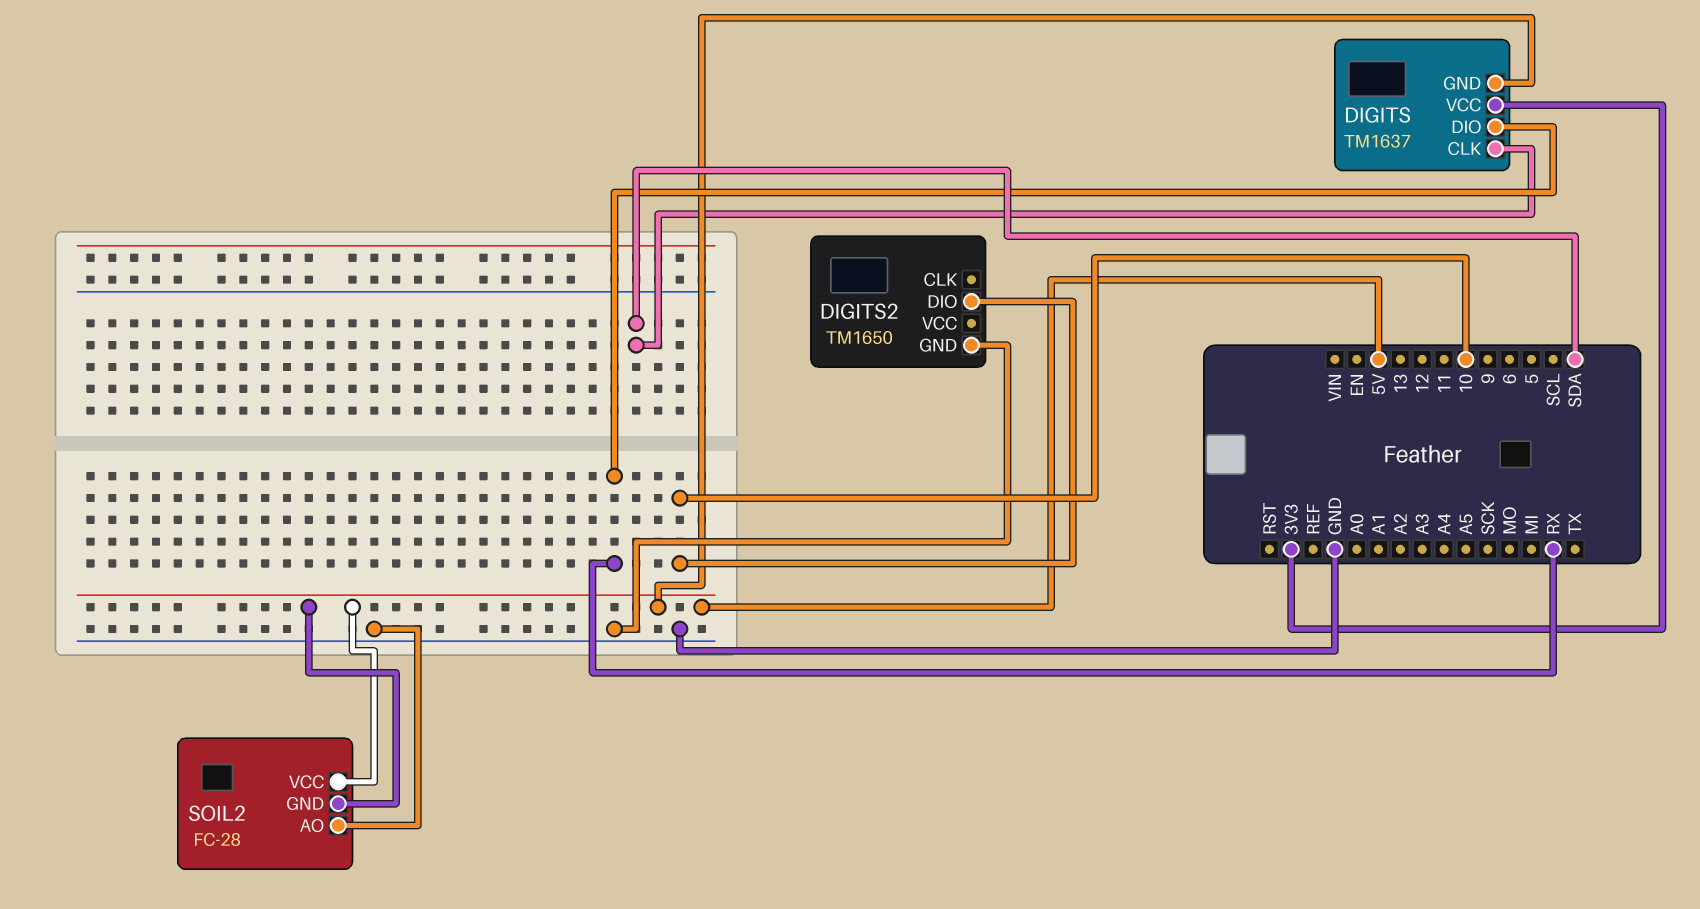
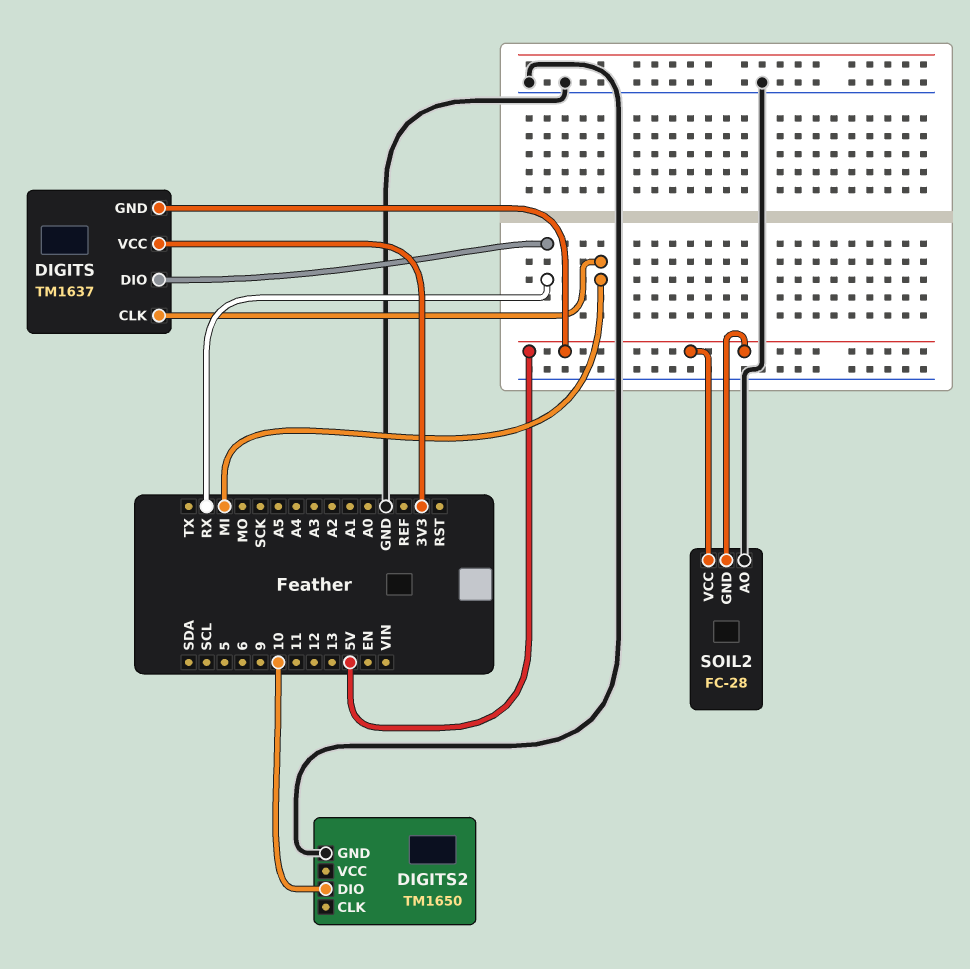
DIGITS pin CLK: SDA -> MI

